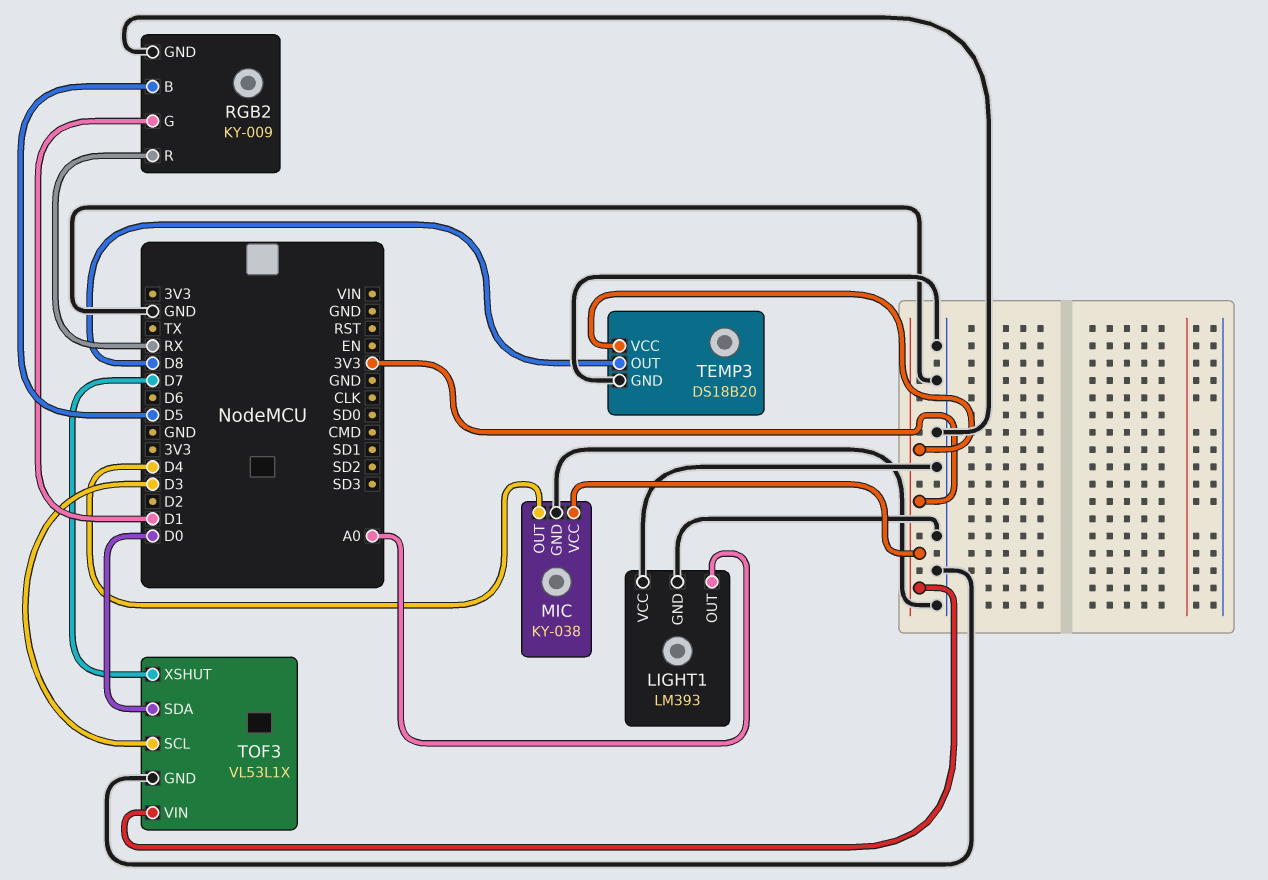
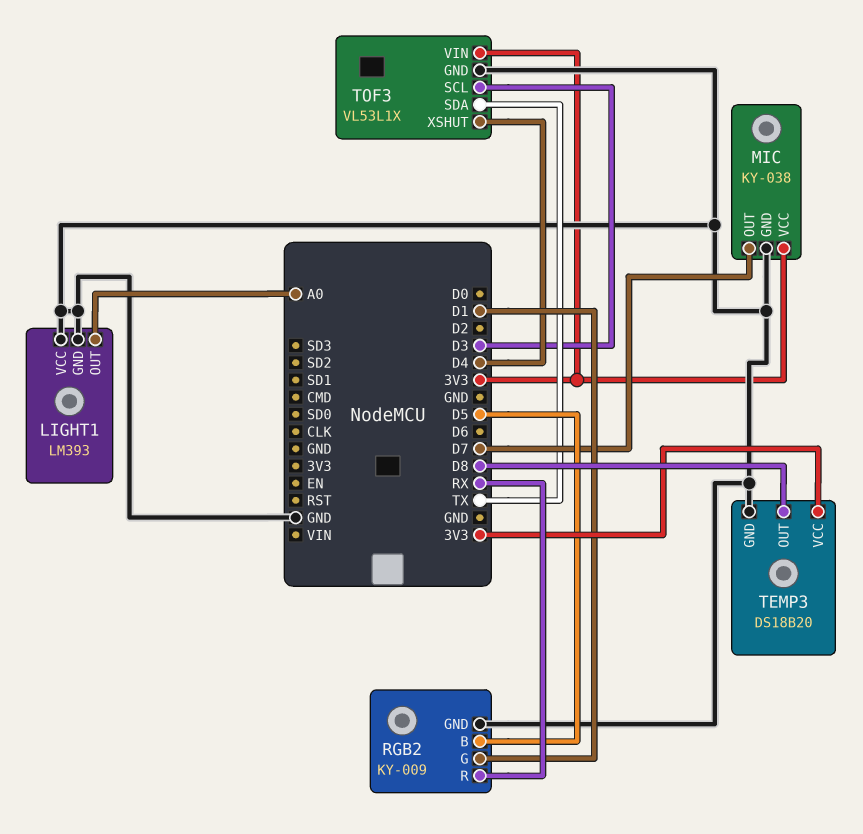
MIC pin OUT: D4 -> D7
TOF3 pin SDA: D0 -> TX
TOF3 pin XSHUT: D7 -> D4

